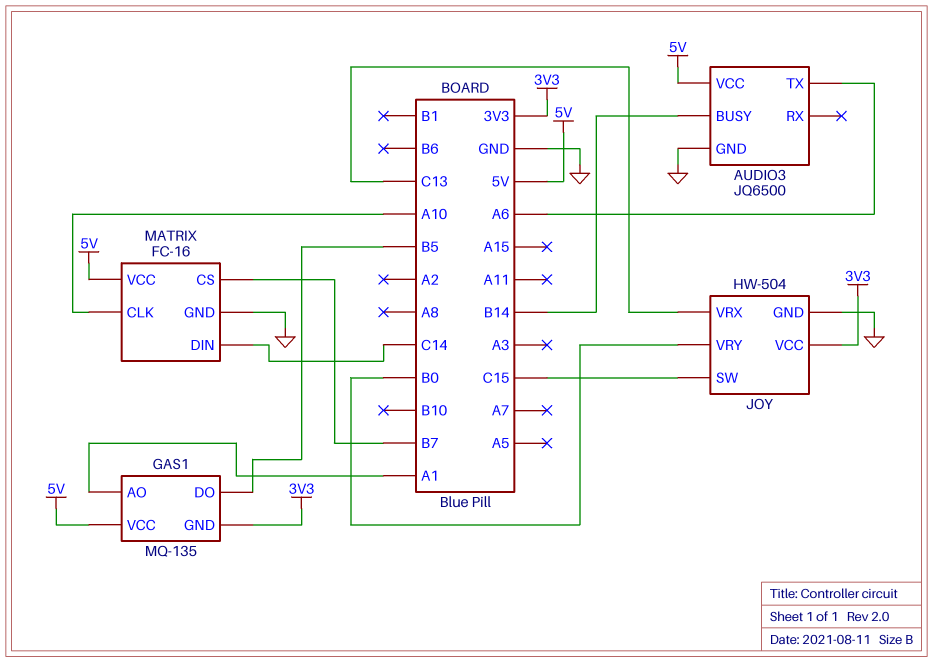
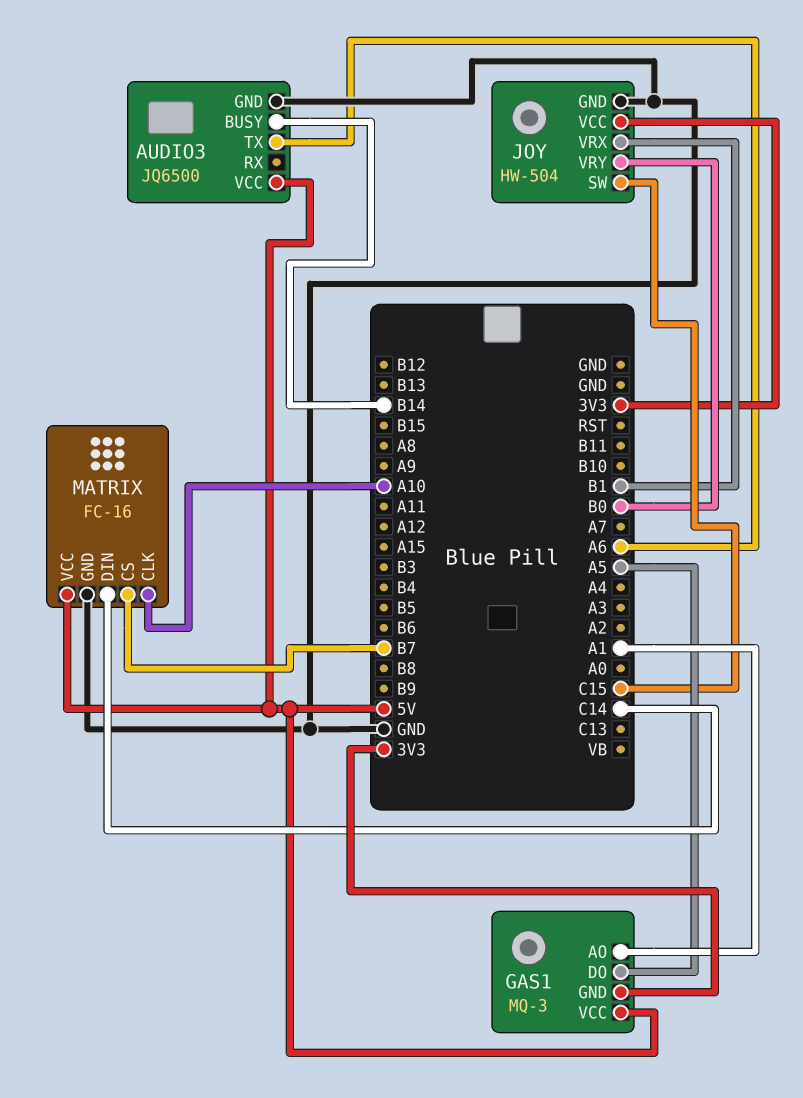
GAS1: MQ-135 -> MQ-3
GAS1 pin DO: B5 -> A5
JOY pin VRX: C13 -> B1

